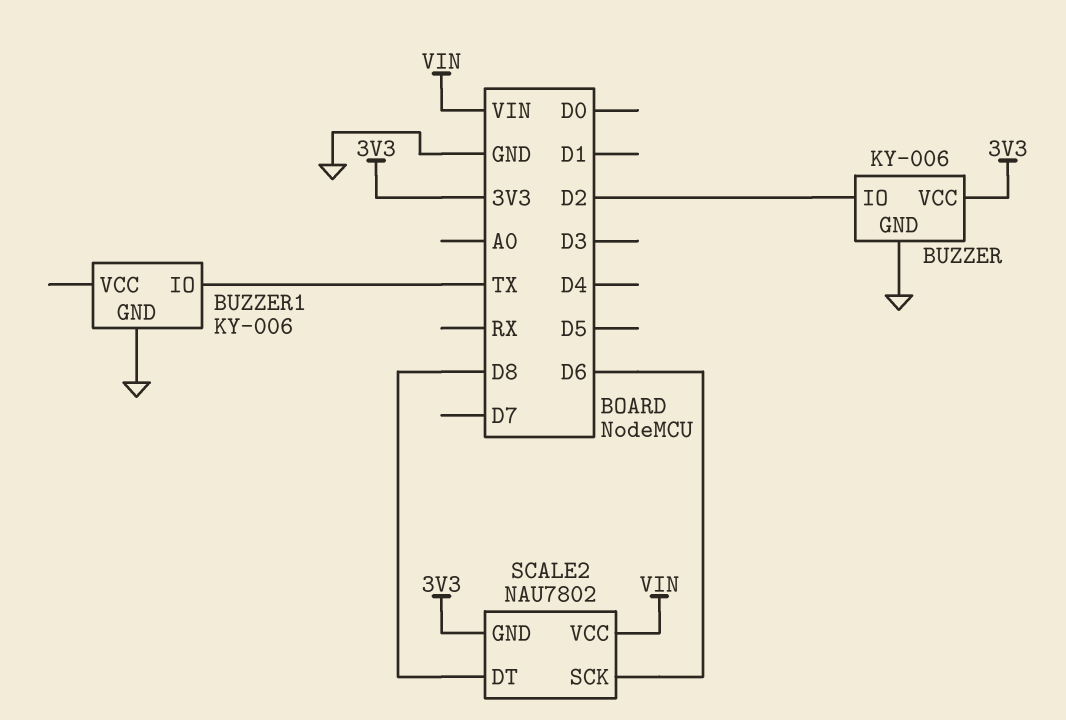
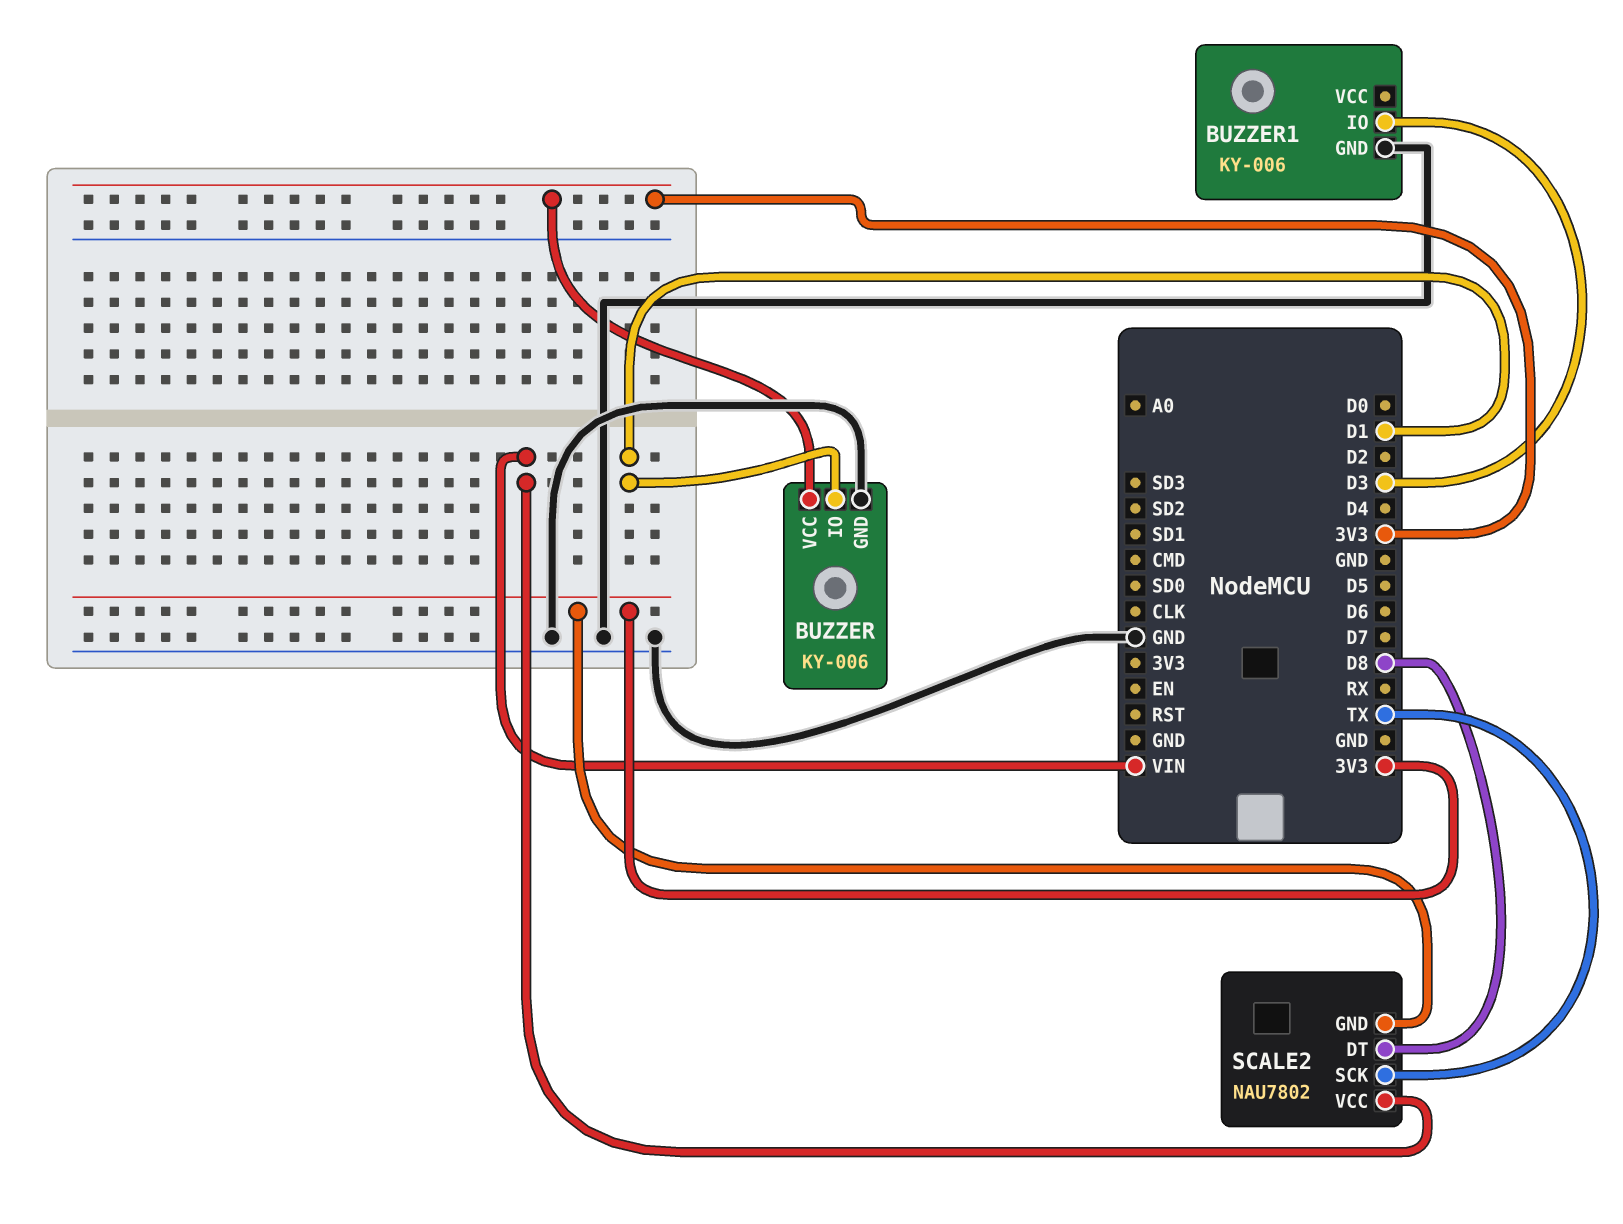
BUZZER pin IO: D2 -> D1
BUZZER1 pin IO: TX -> D3
SCALE2 pin SCK: D6 -> TX

